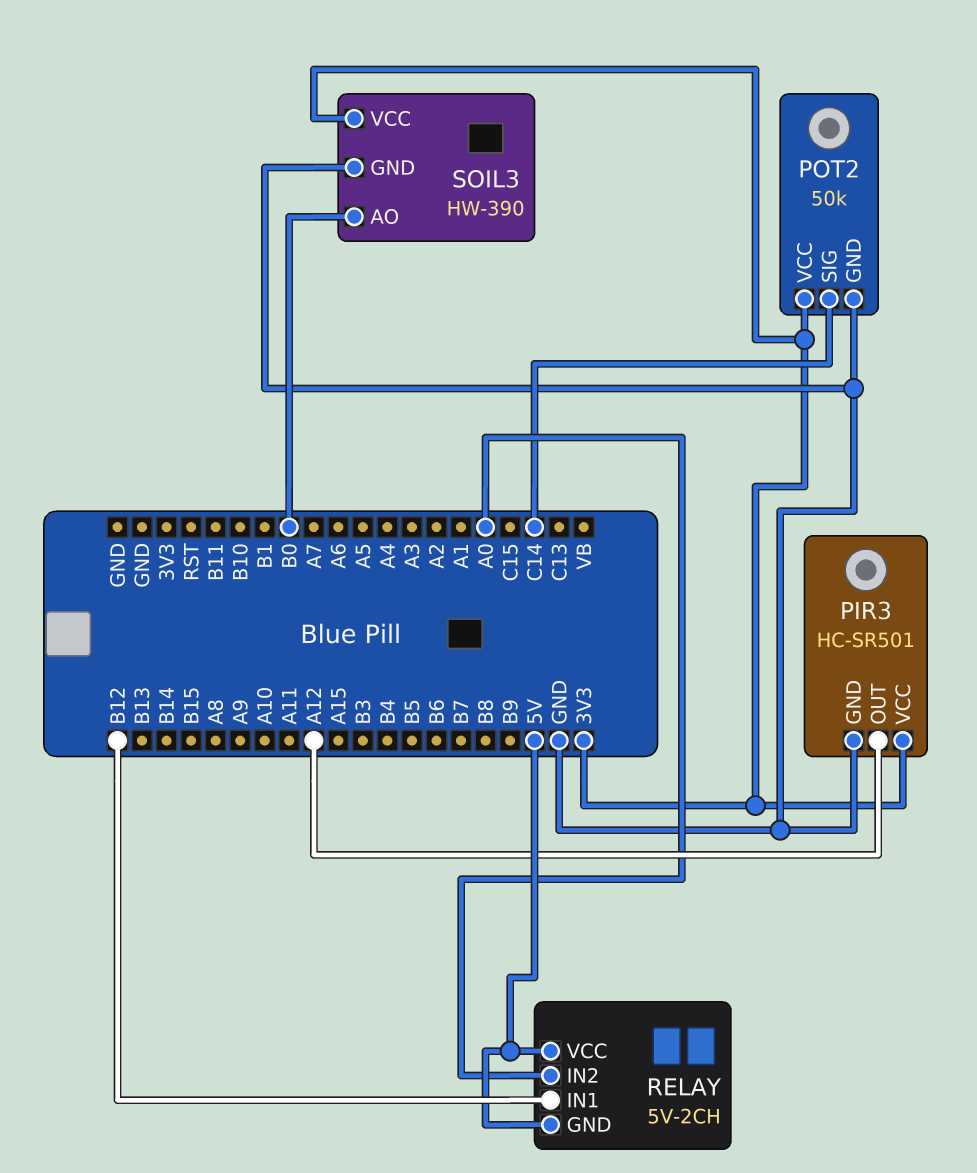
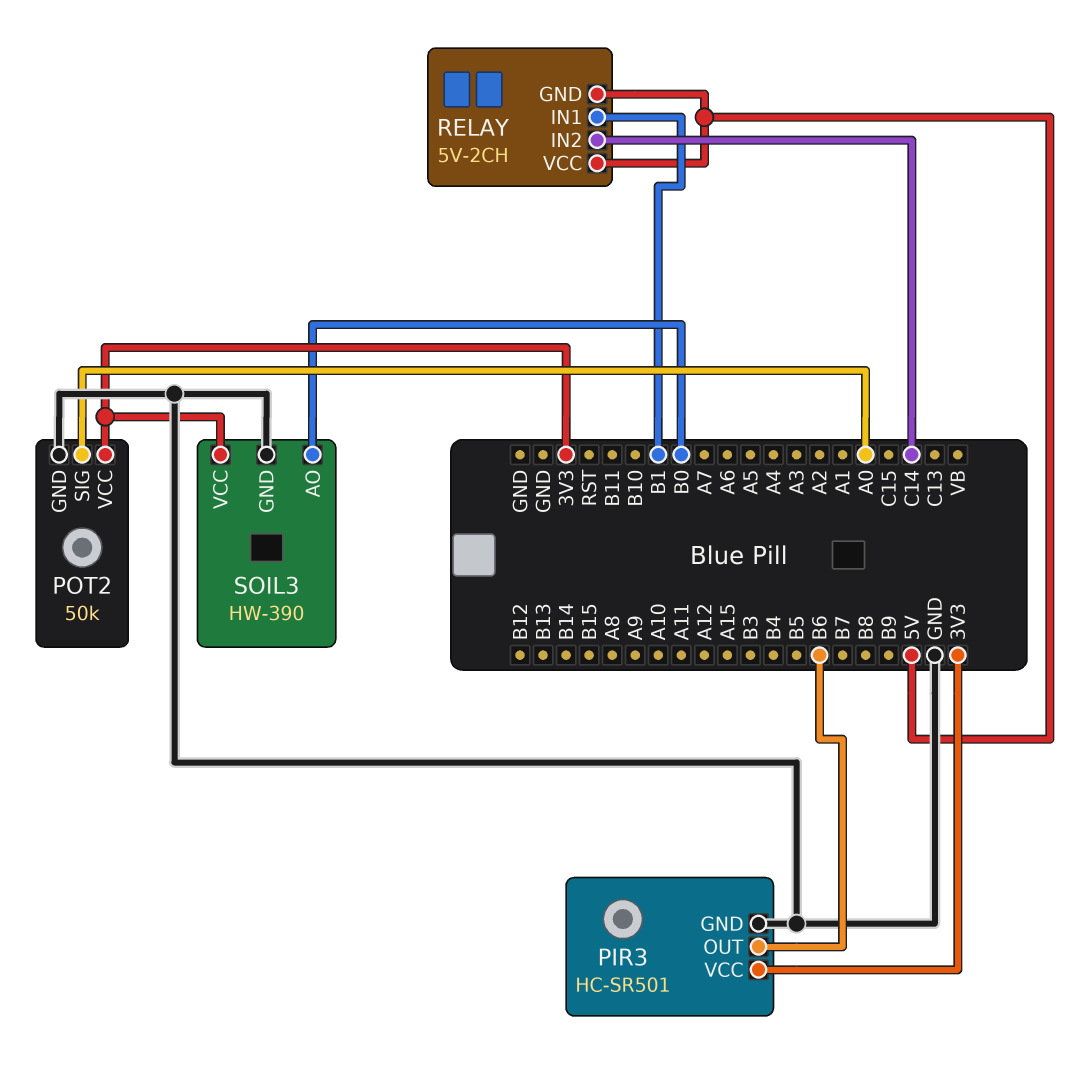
PIR3 pin OUT: A12 -> B6
POT2 pin SIG: C14 -> A0
RELAY pin IN1: B12 -> B1
RELAY pin IN2: A0 -> C14

